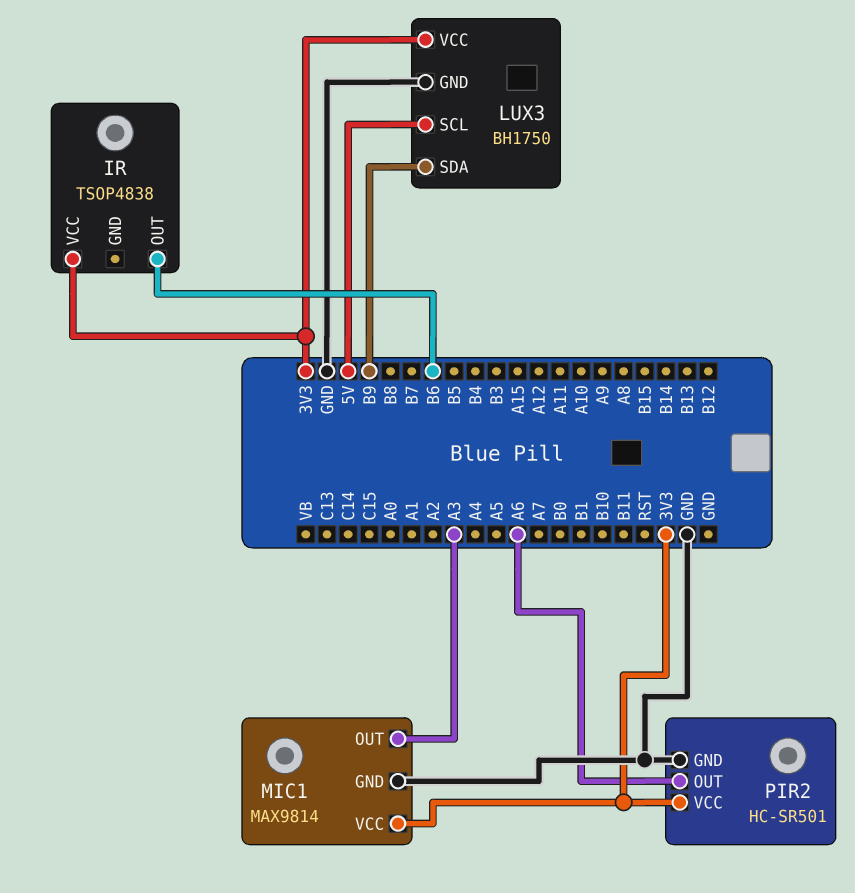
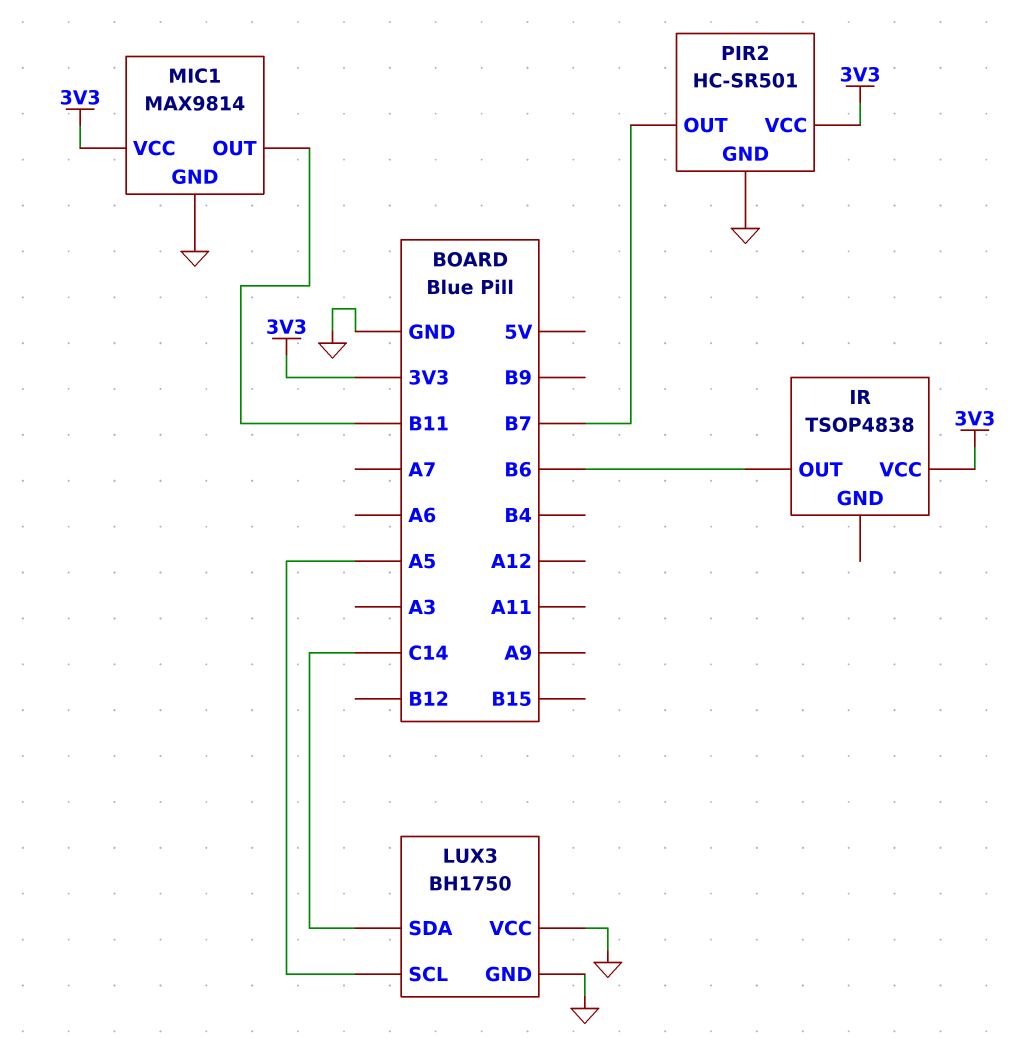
LUX3 pin SCL: 5V -> A5
LUX3 pin SDA: B9 -> C14
LUX3 pin VCC: 3V3 -> GND
MIC1 pin OUT: A3 -> B11
PIR2 pin OUT: A6 -> B7

